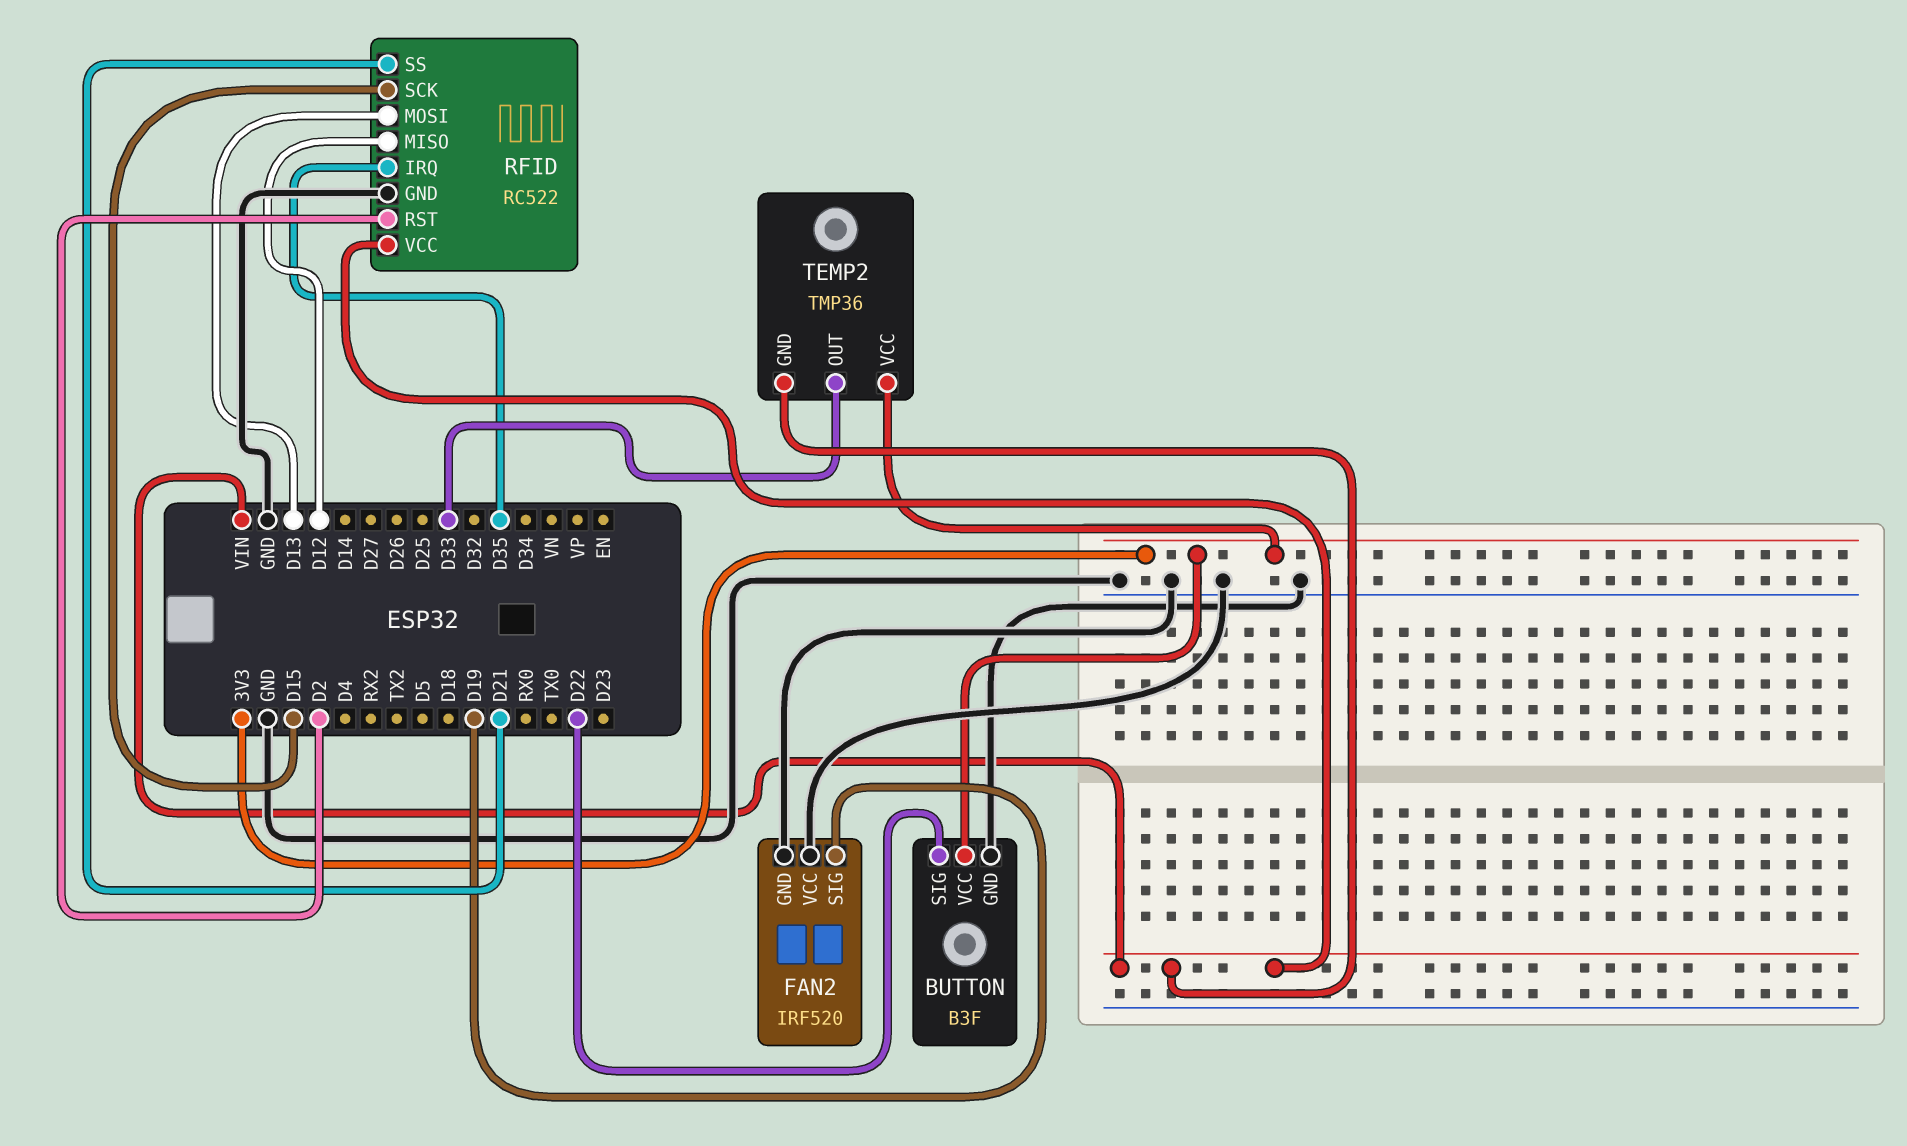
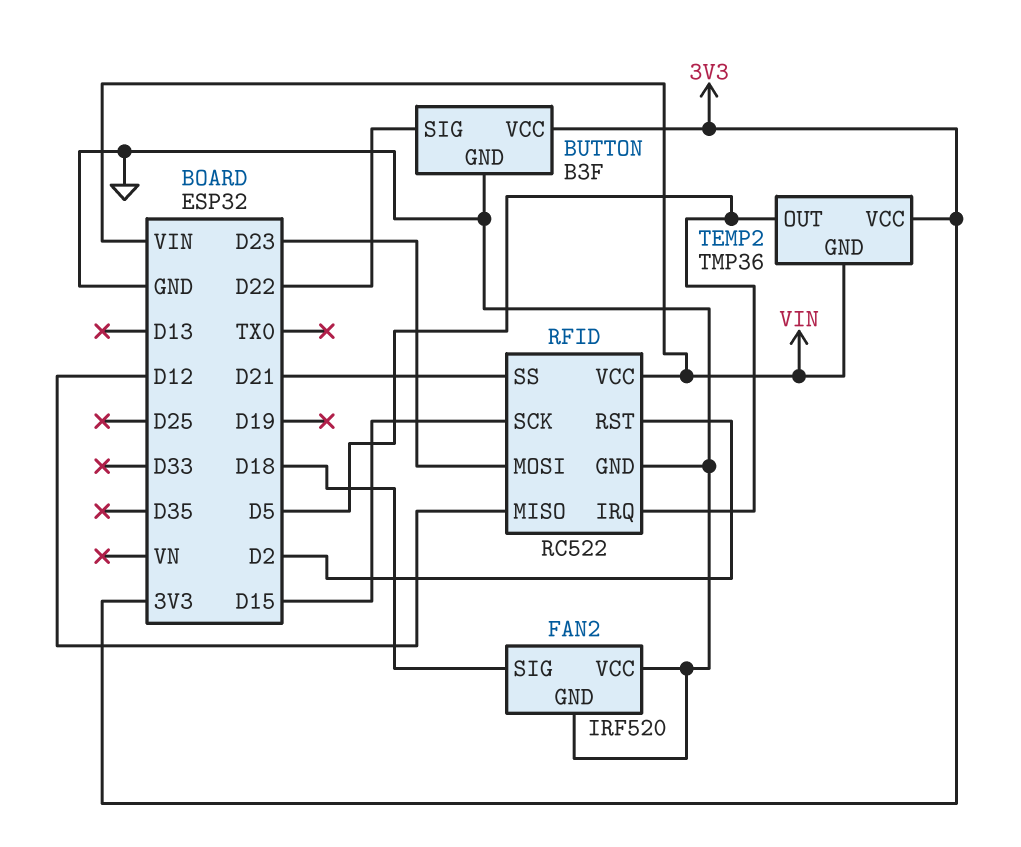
FAN2 pin SIG: D19 -> D18
RFID pin IRQ: D35 -> D5
RFID pin MOSI: D13 -> D23
TEMP2 pin OUT: D33 -> D5

